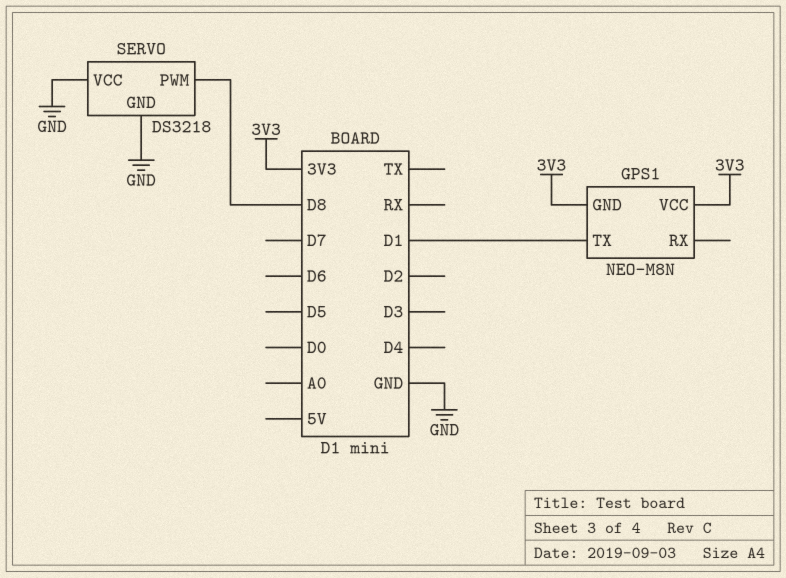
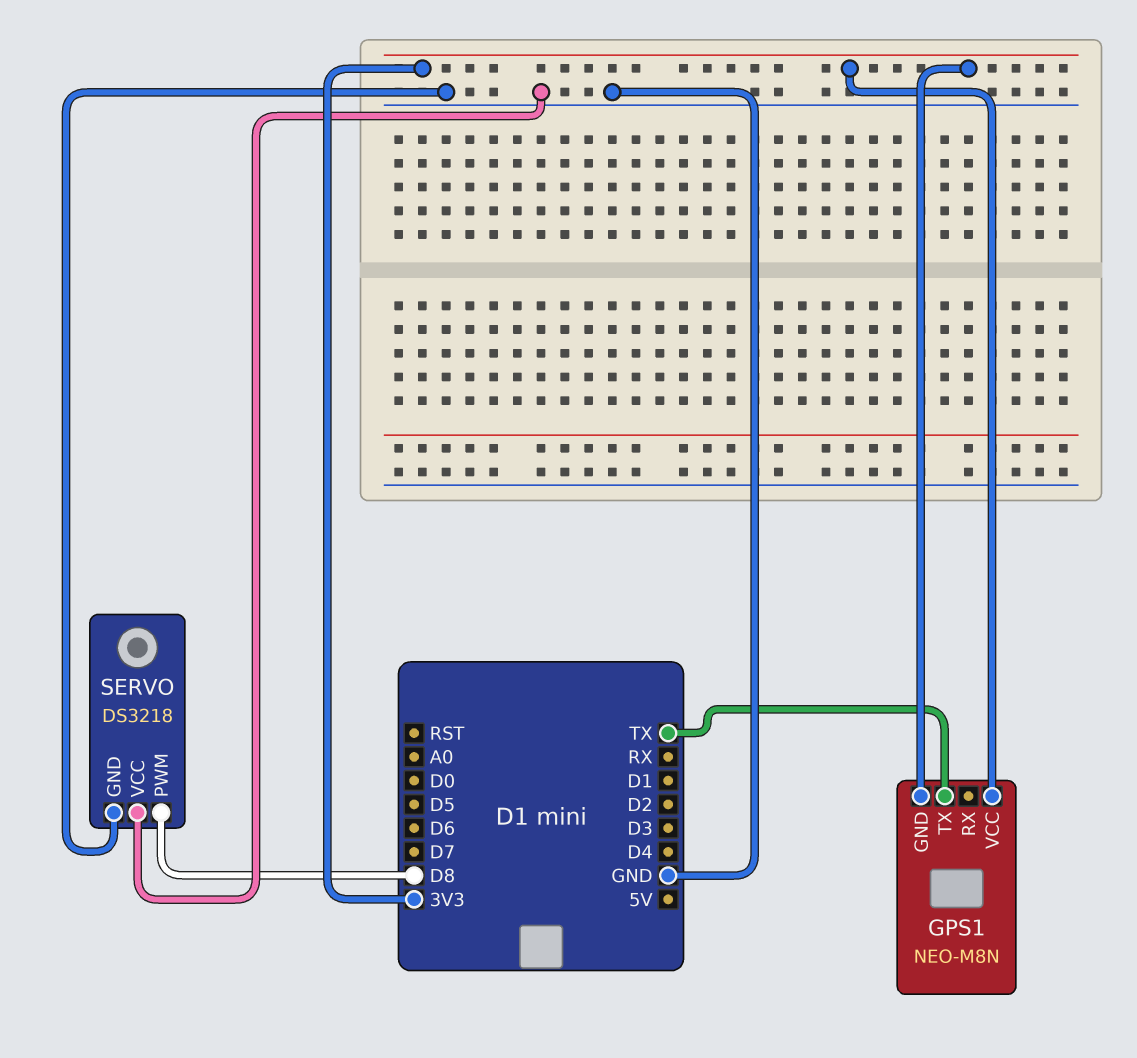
GPS1 pin TX: D1 -> TX

